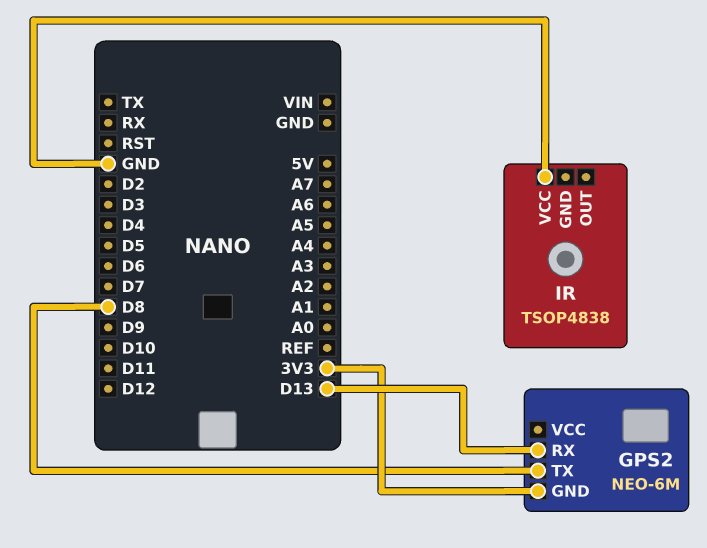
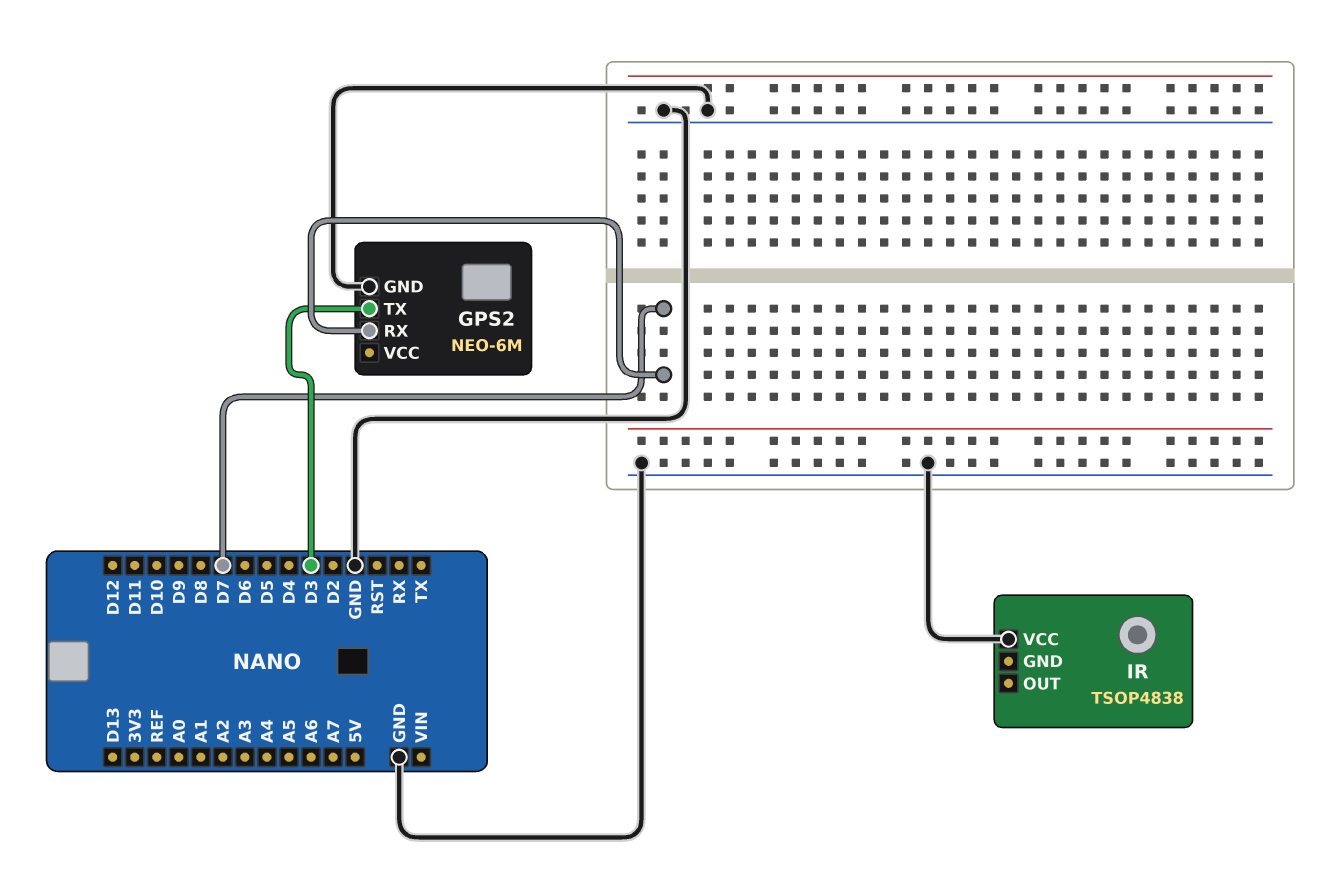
GPS2 pin GND: 3V3 -> GND
GPS2 pin RX: D13 -> D7
GPS2 pin TX: D8 -> D3

